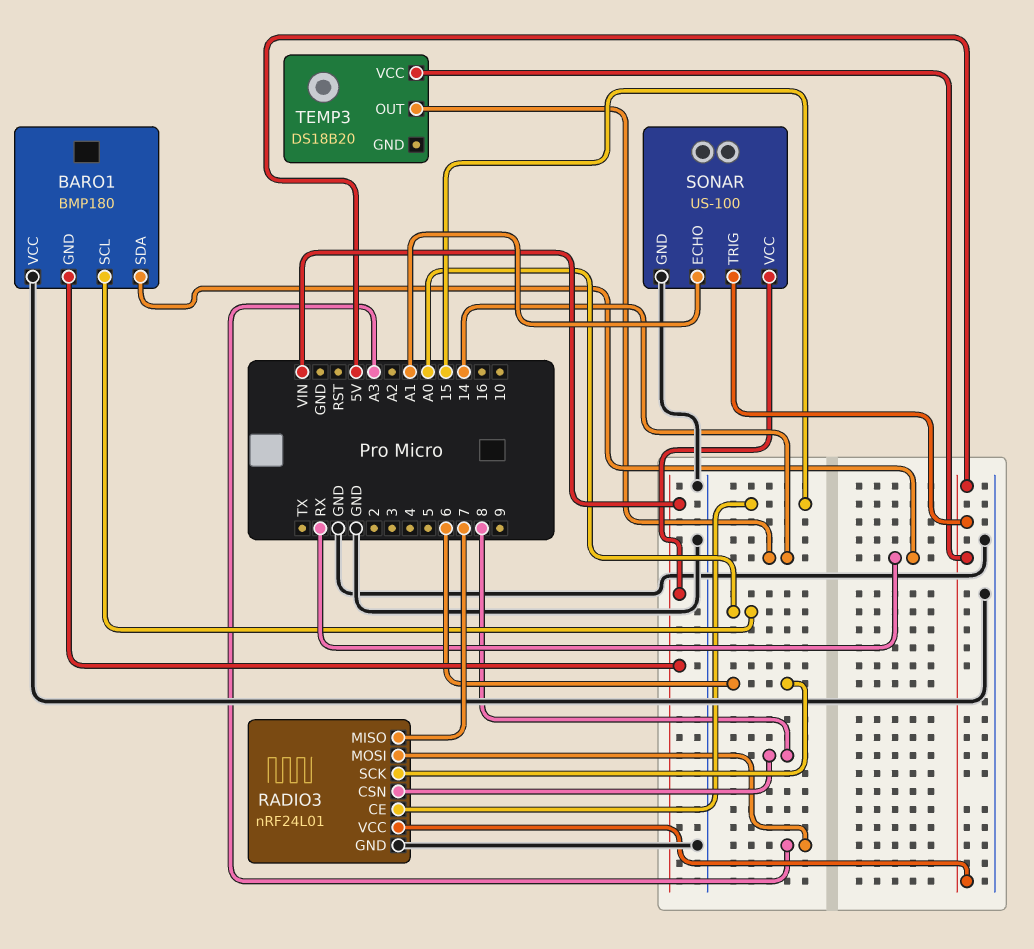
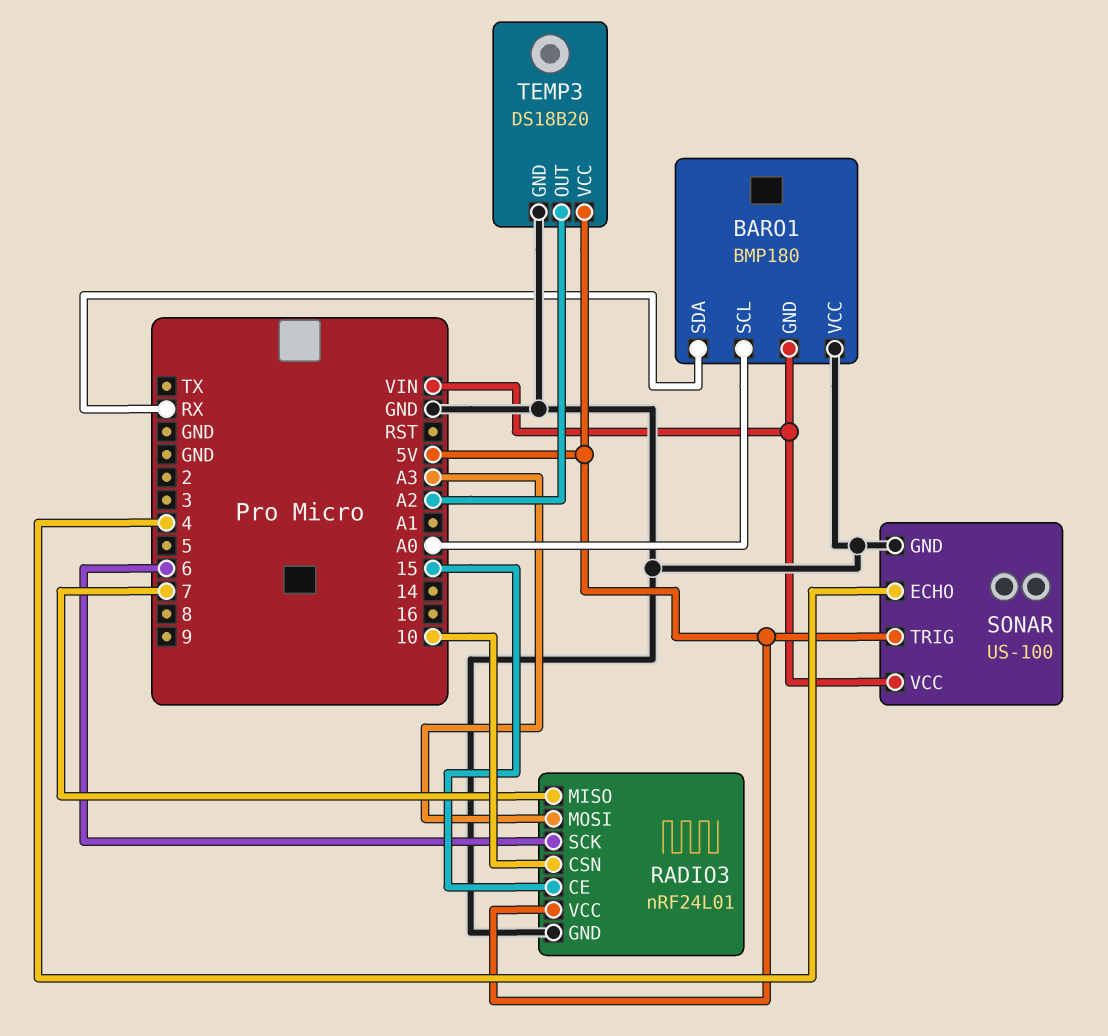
RADIO3 pin CSN: 8 -> 10
SONAR pin ECHO: A1 -> 4
TEMP3 pin GND: none -> GND
TEMP3 pin OUT: 14 -> A2

